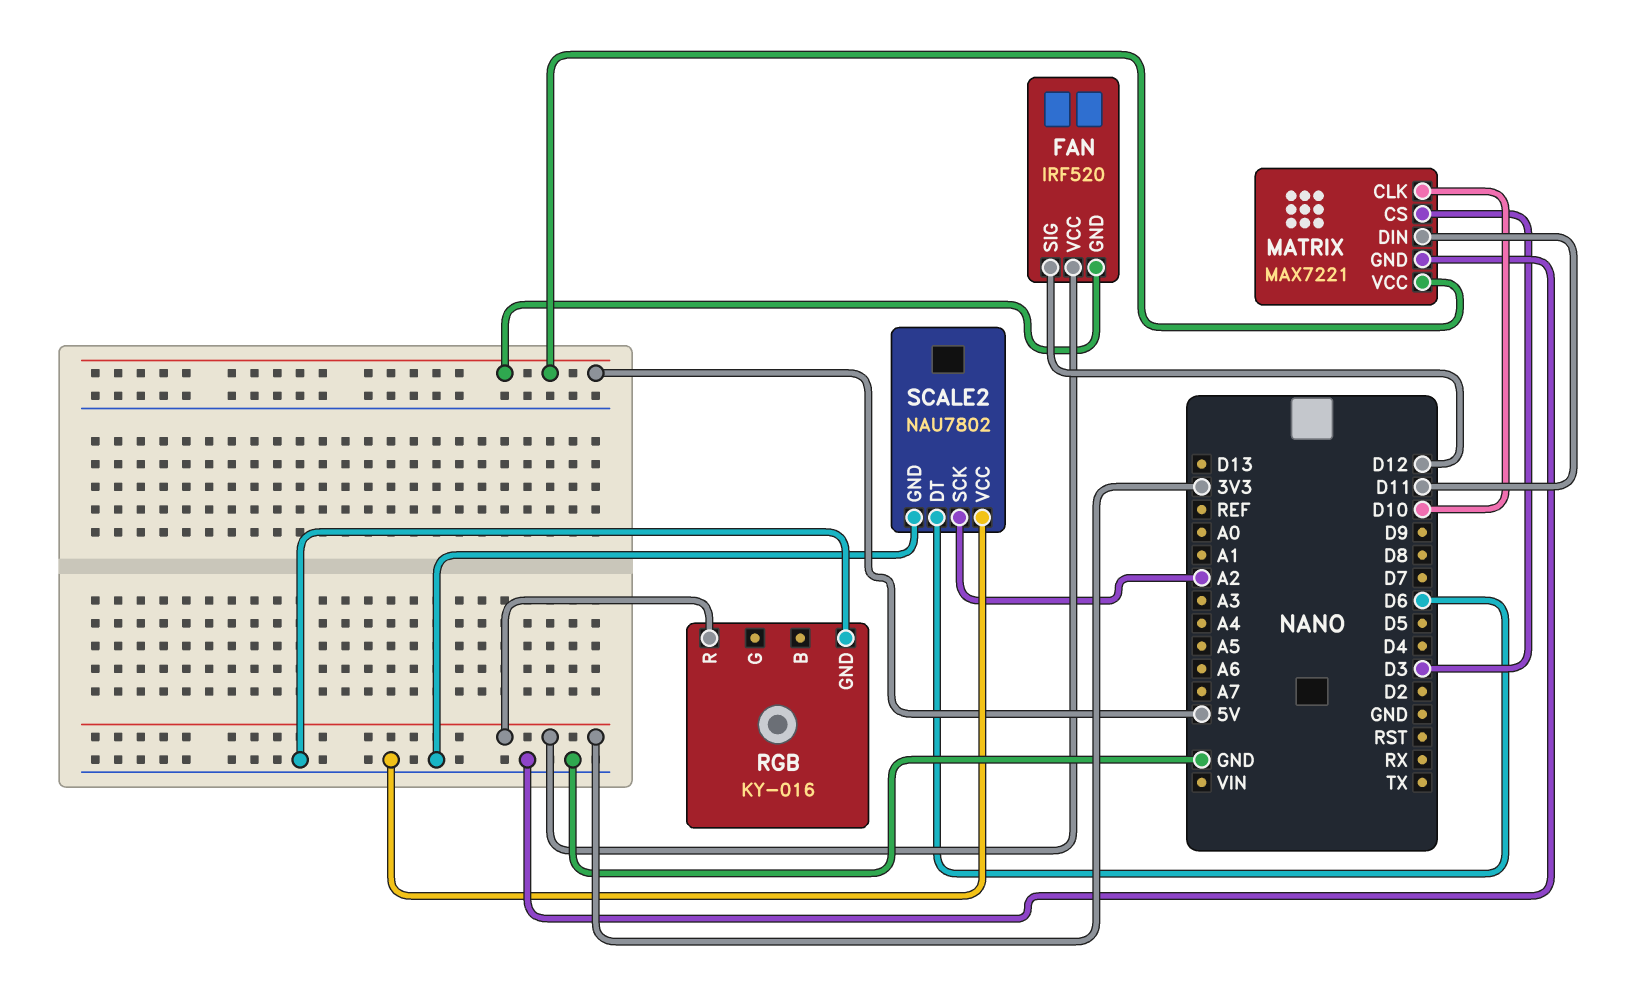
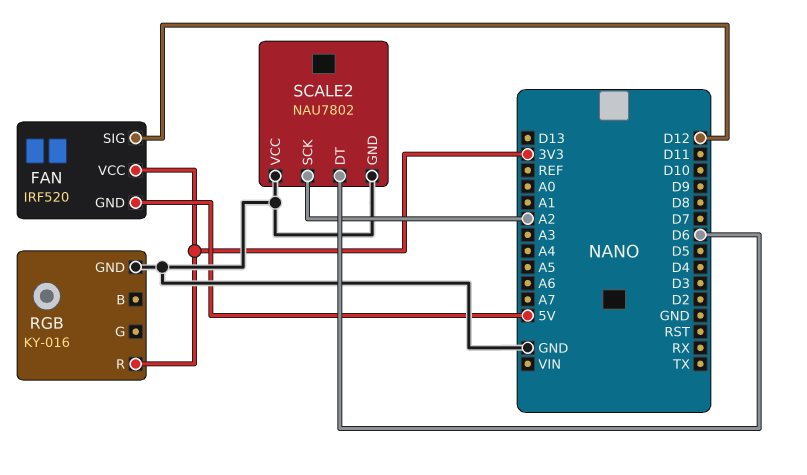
MATRIX: MAX7221 -> none
MATRIX pin CLK: D10 -> none
MATRIX pin CS: D3 -> none
MATRIX pin DIN: D11 -> none
MATRIX pin GND: GND -> none
MATRIX pin VCC: 5V -> none

